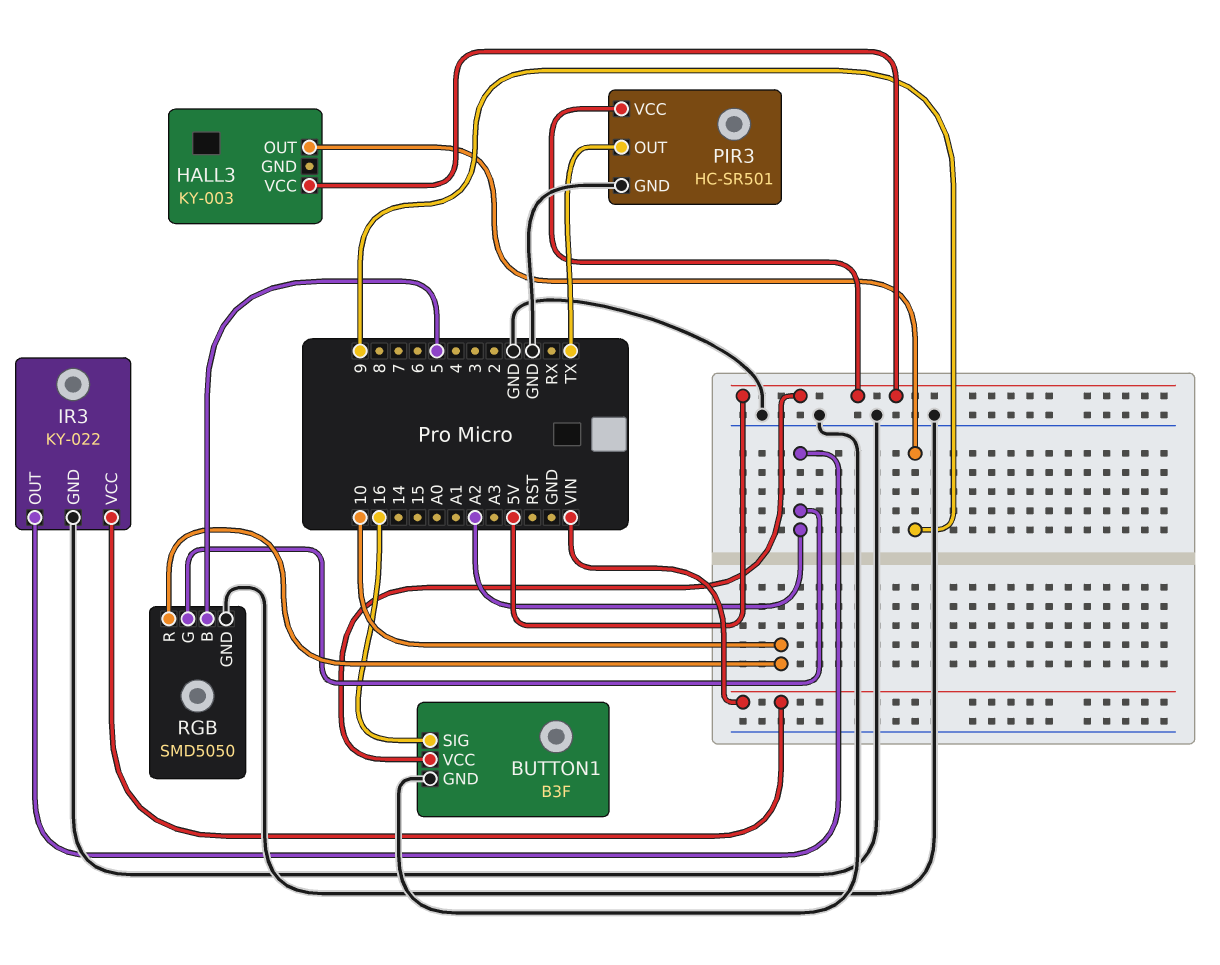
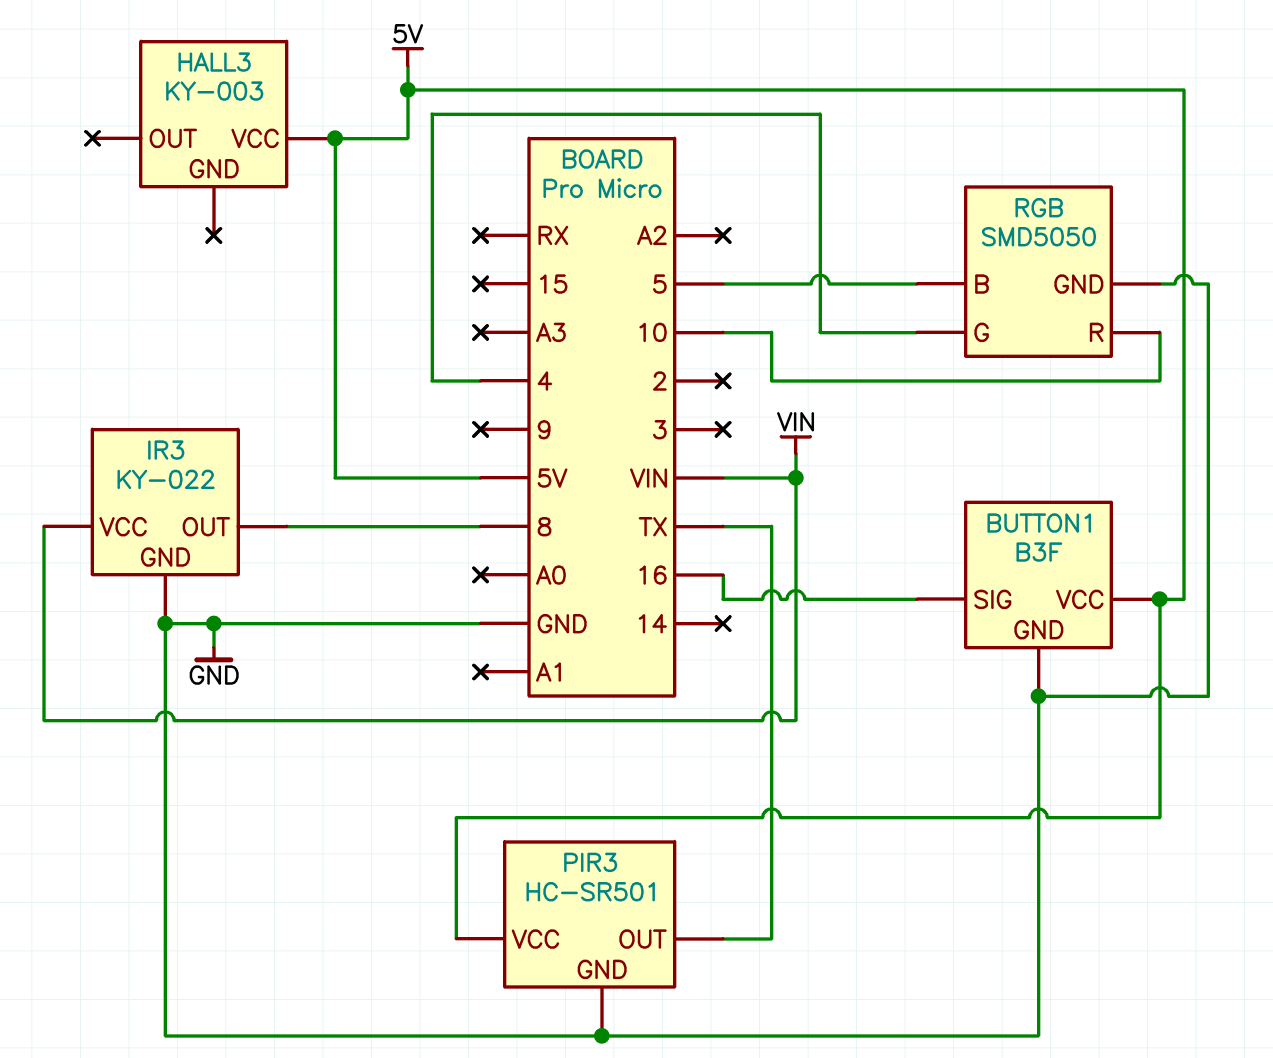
HALL3 pin OUT: 9 -> none
IR3 pin OUT: A2 -> 8
RGB pin G: A2 -> 4

